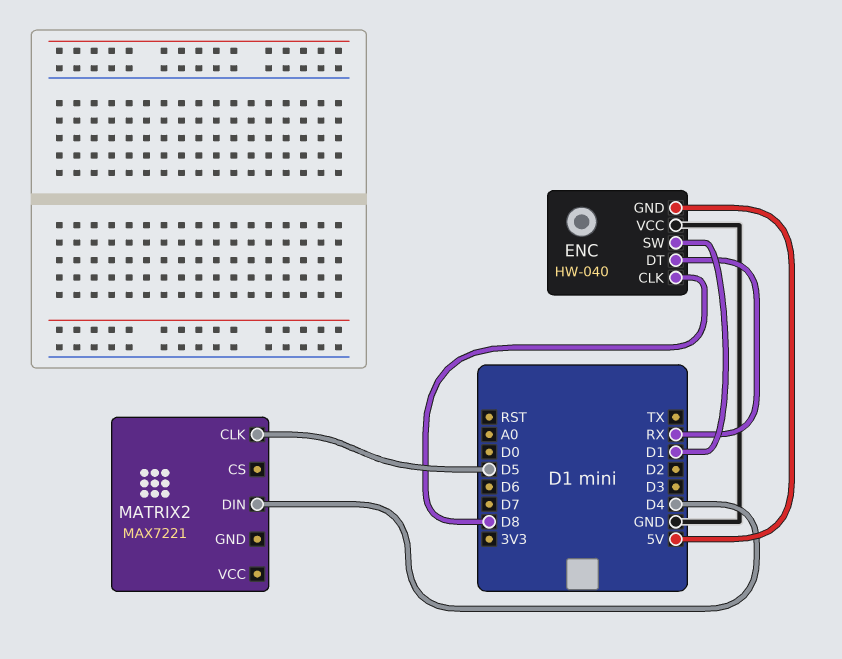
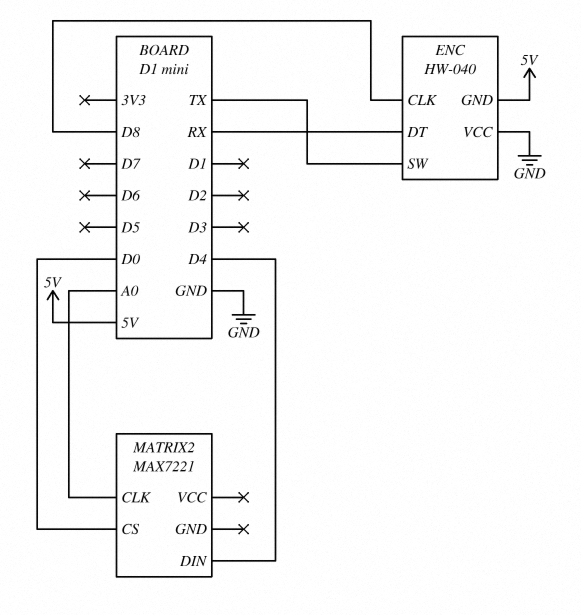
ENC pin SW: D1 -> TX
MATRIX2 pin CLK: D5 -> A0
MATRIX2 pin CS: none -> D0

